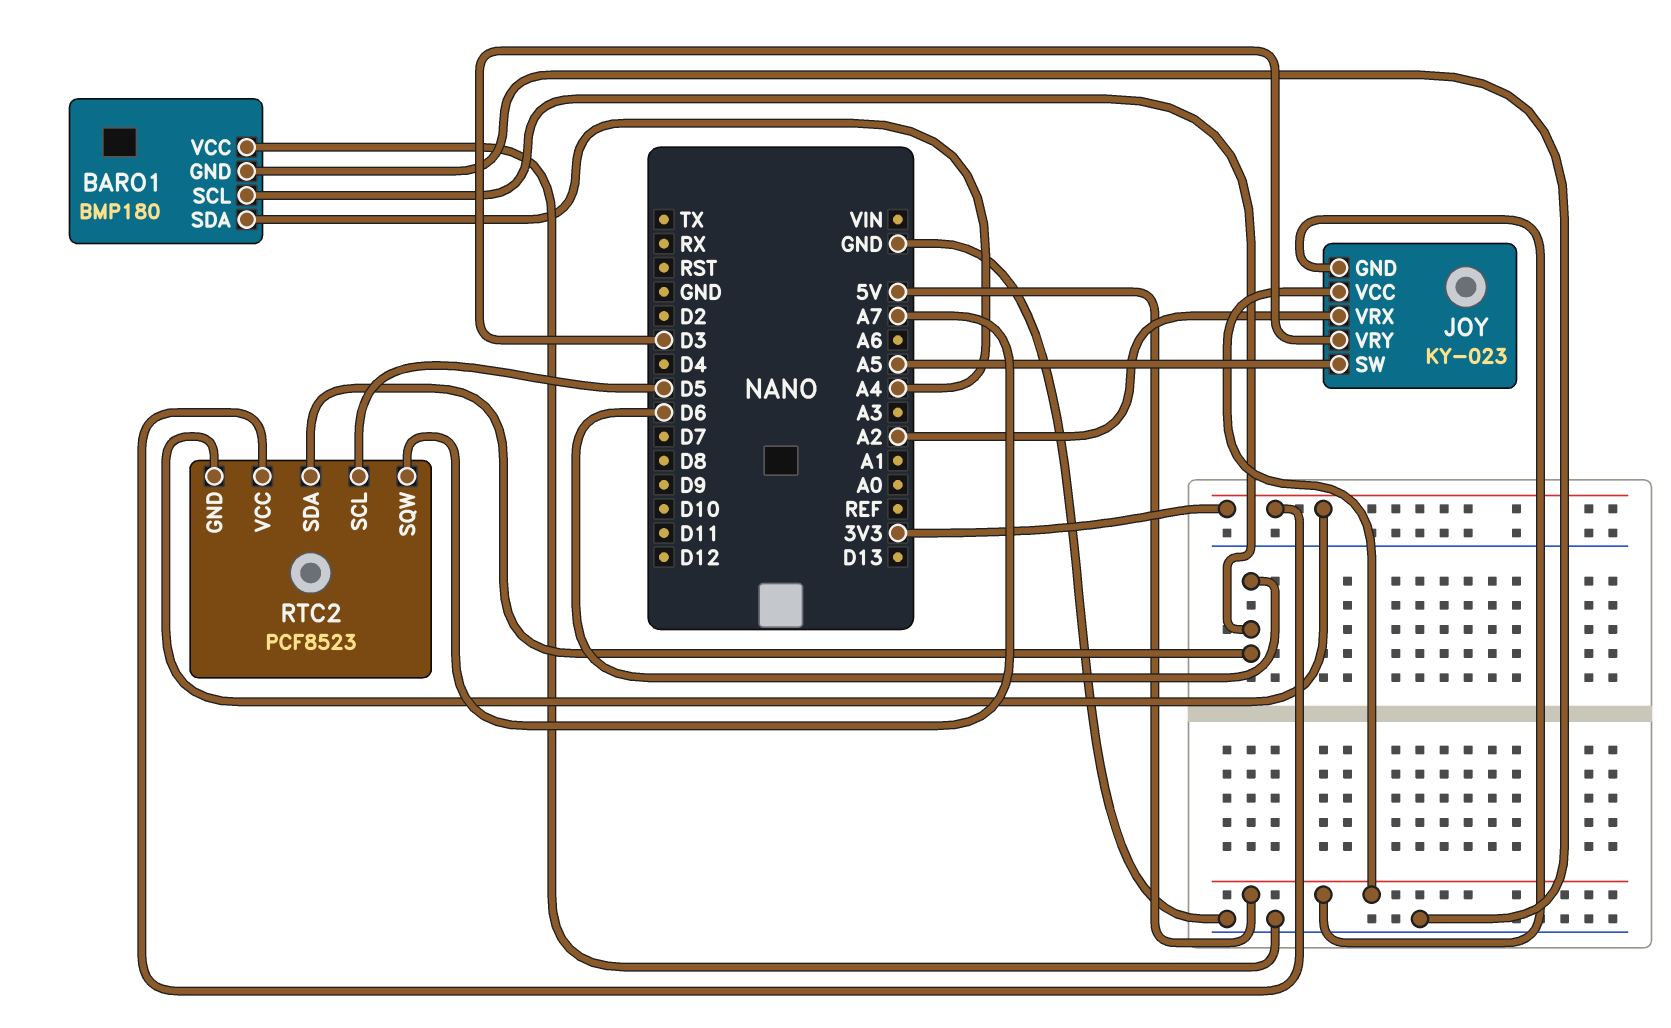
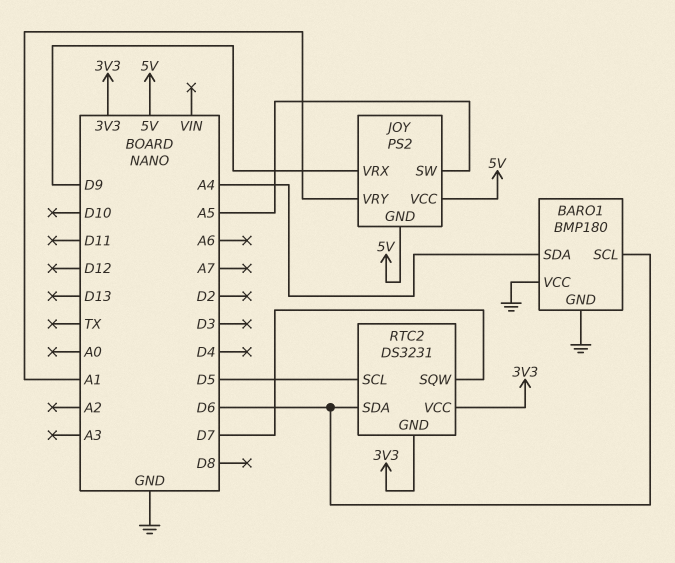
JOY: KY-023 -> PS2
JOY pin VRX: A2 -> D9
JOY pin VRY: D3 -> A1
RTC2: PCF8523 -> DS3231
RTC2 pin SQW: A7 -> D7

